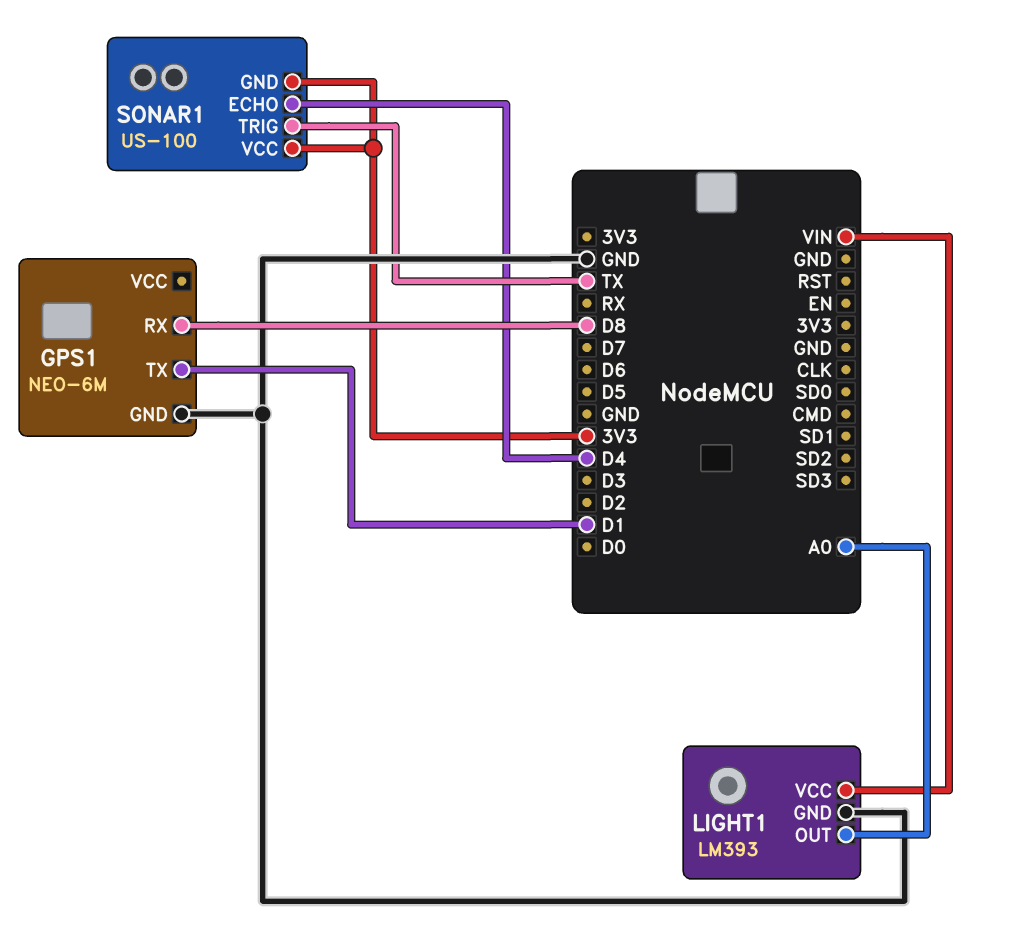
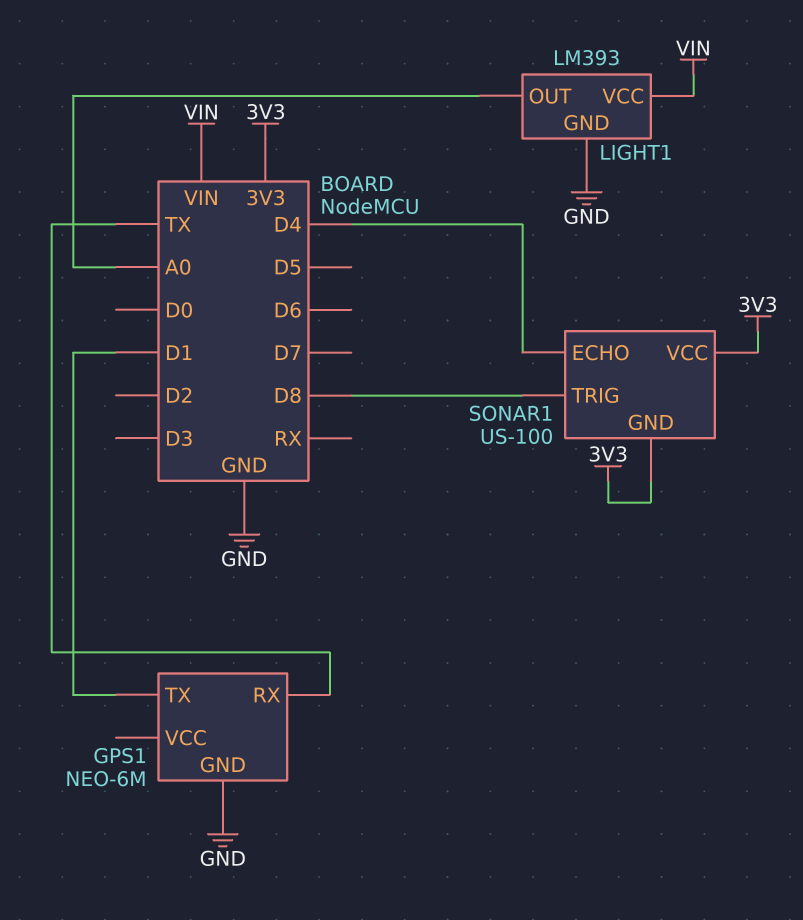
GPS1 pin RX: D8 -> TX
SONAR1 pin TRIG: TX -> D8

